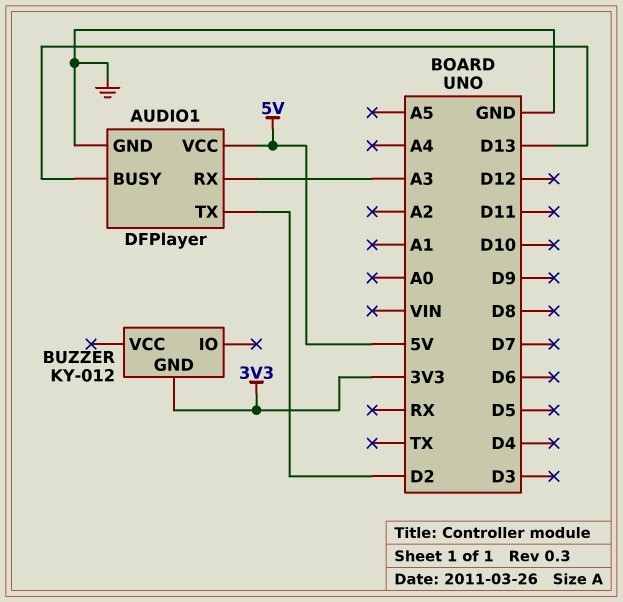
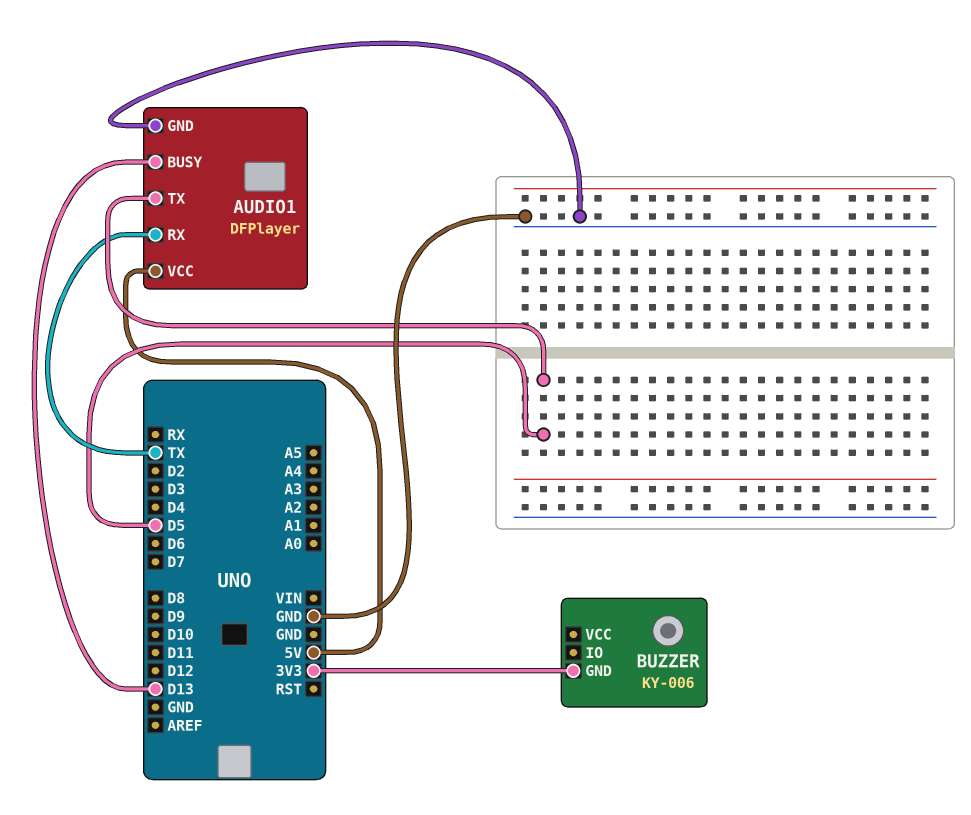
AUDIO1 pin RX: A3 -> TX
AUDIO1 pin TX: D2 -> D5
BUZZER: KY-012 -> KY-006

